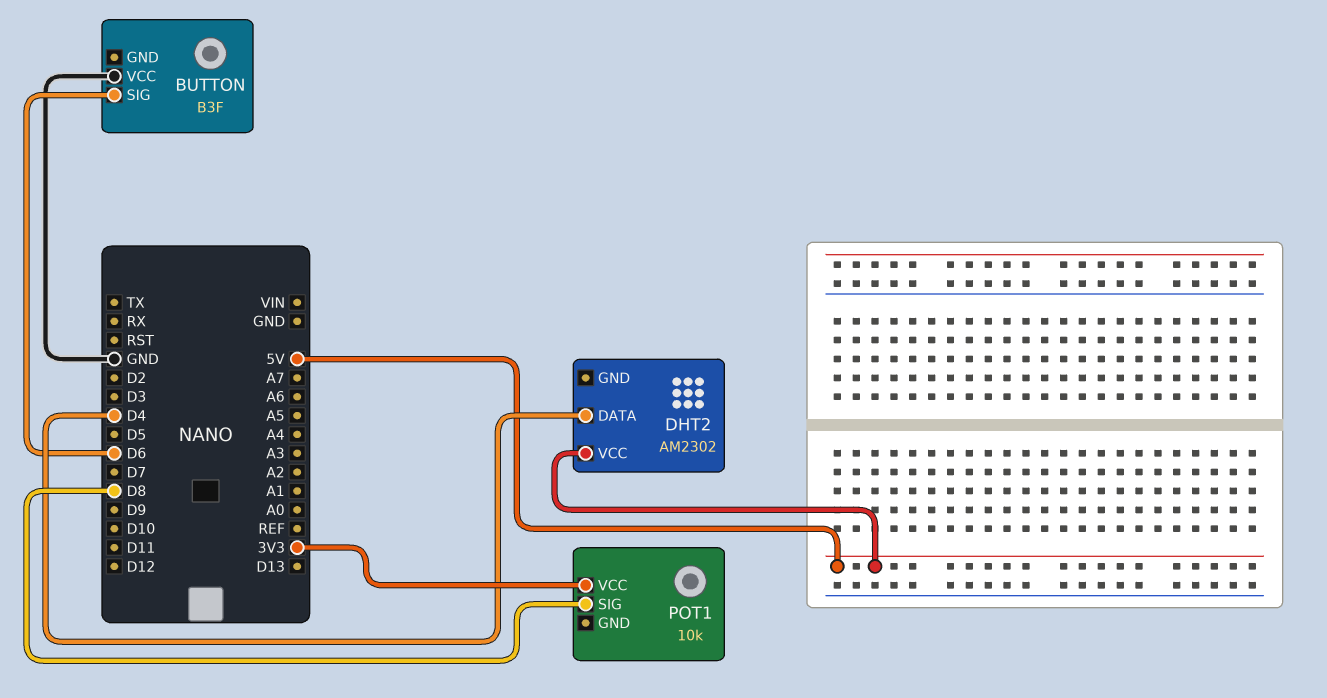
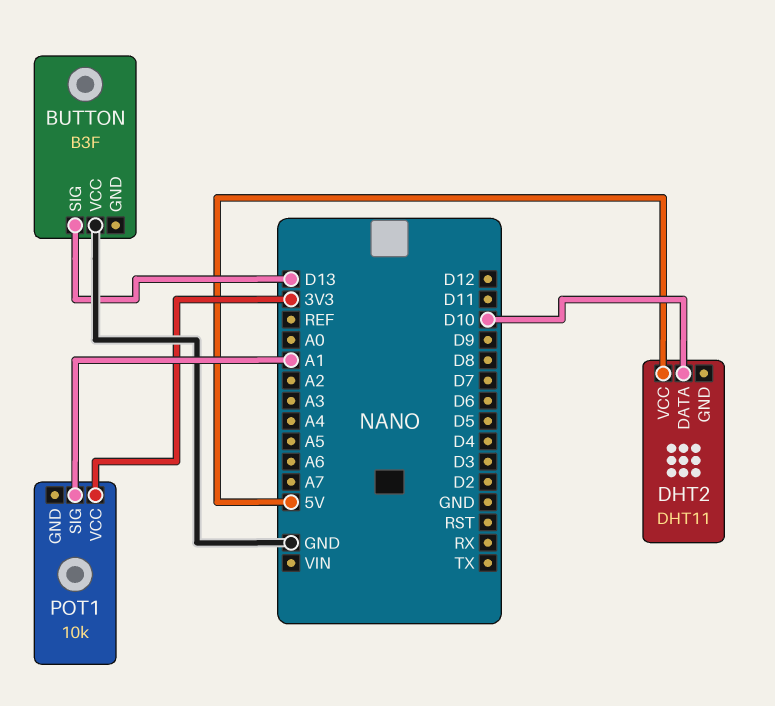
BUTTON pin SIG: D6 -> D13
DHT2: AM2302 -> DHT11
DHT2 pin DATA: D4 -> D10
POT1 pin SIG: D8 -> A1

